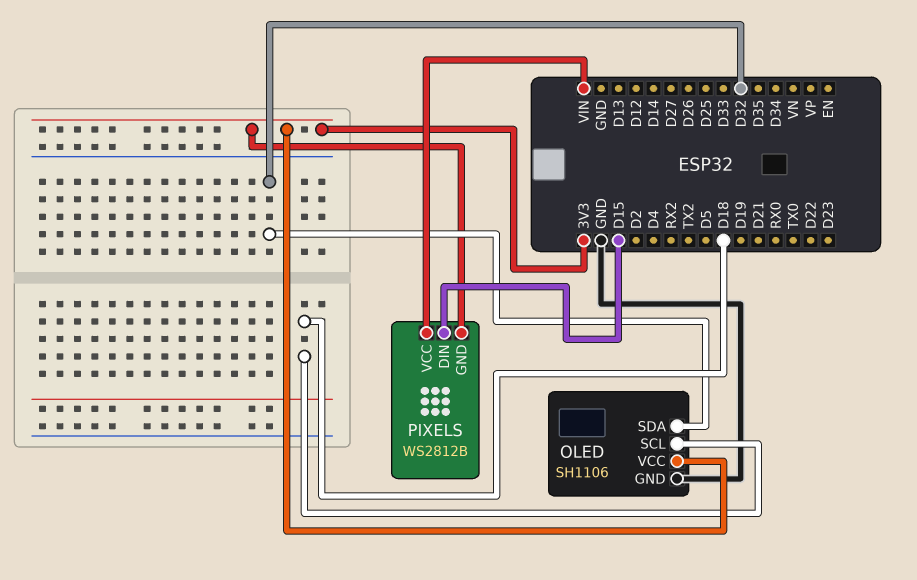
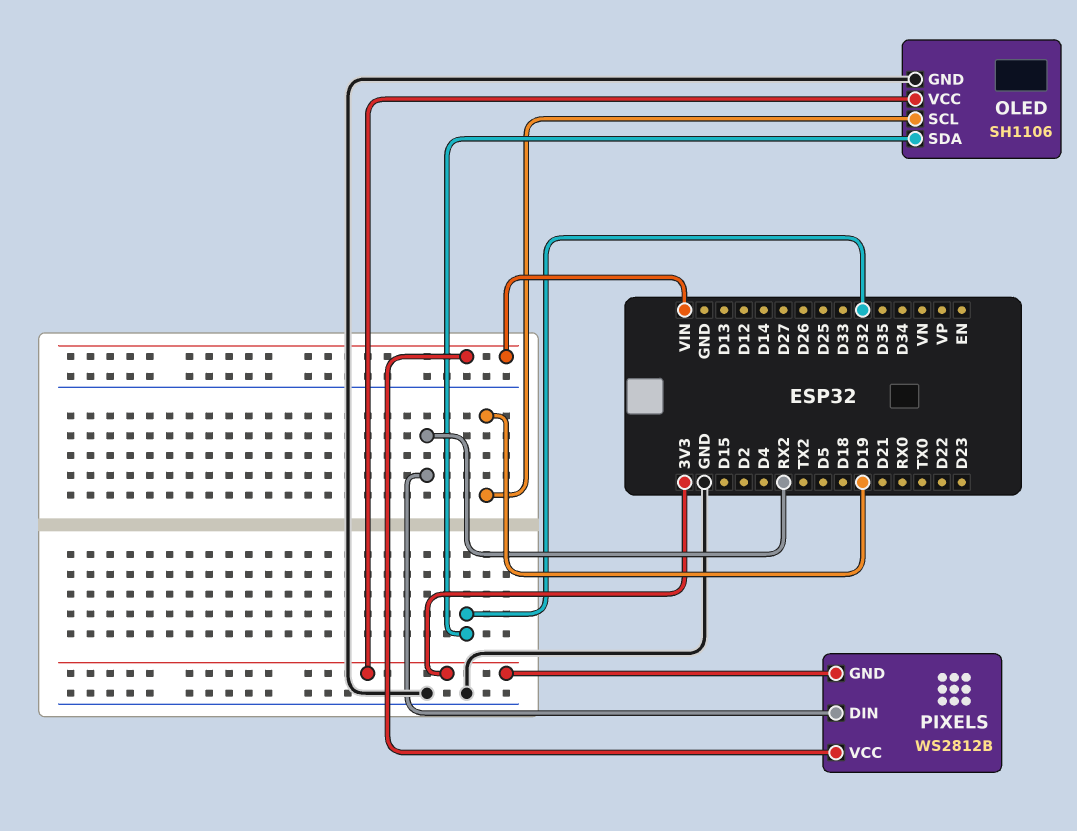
OLED pin SCL: D18 -> D19
PIXELS pin DIN: D15 -> RX2

